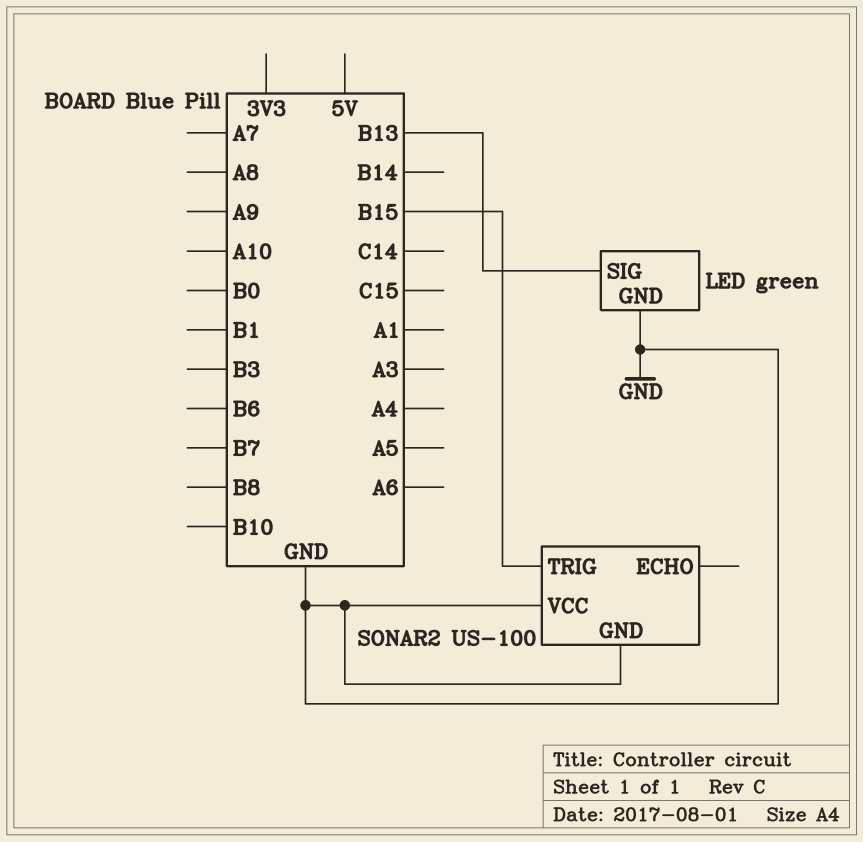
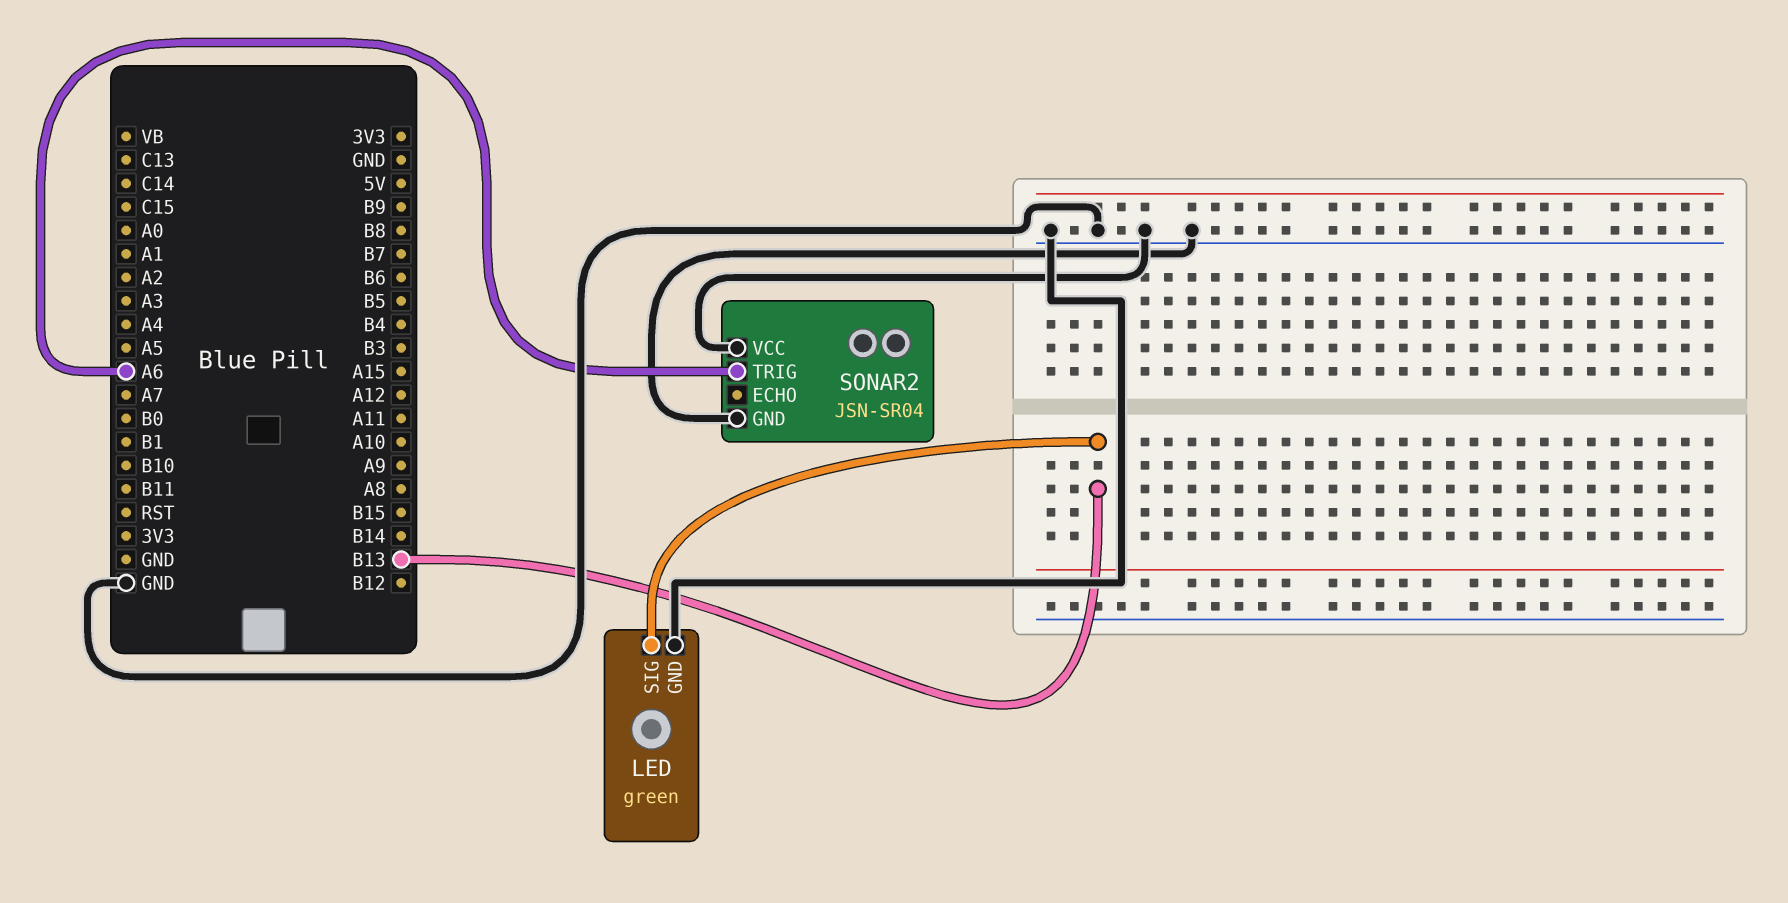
SONAR2: US-100 -> JSN-SR04
SONAR2 pin TRIG: B15 -> A6

